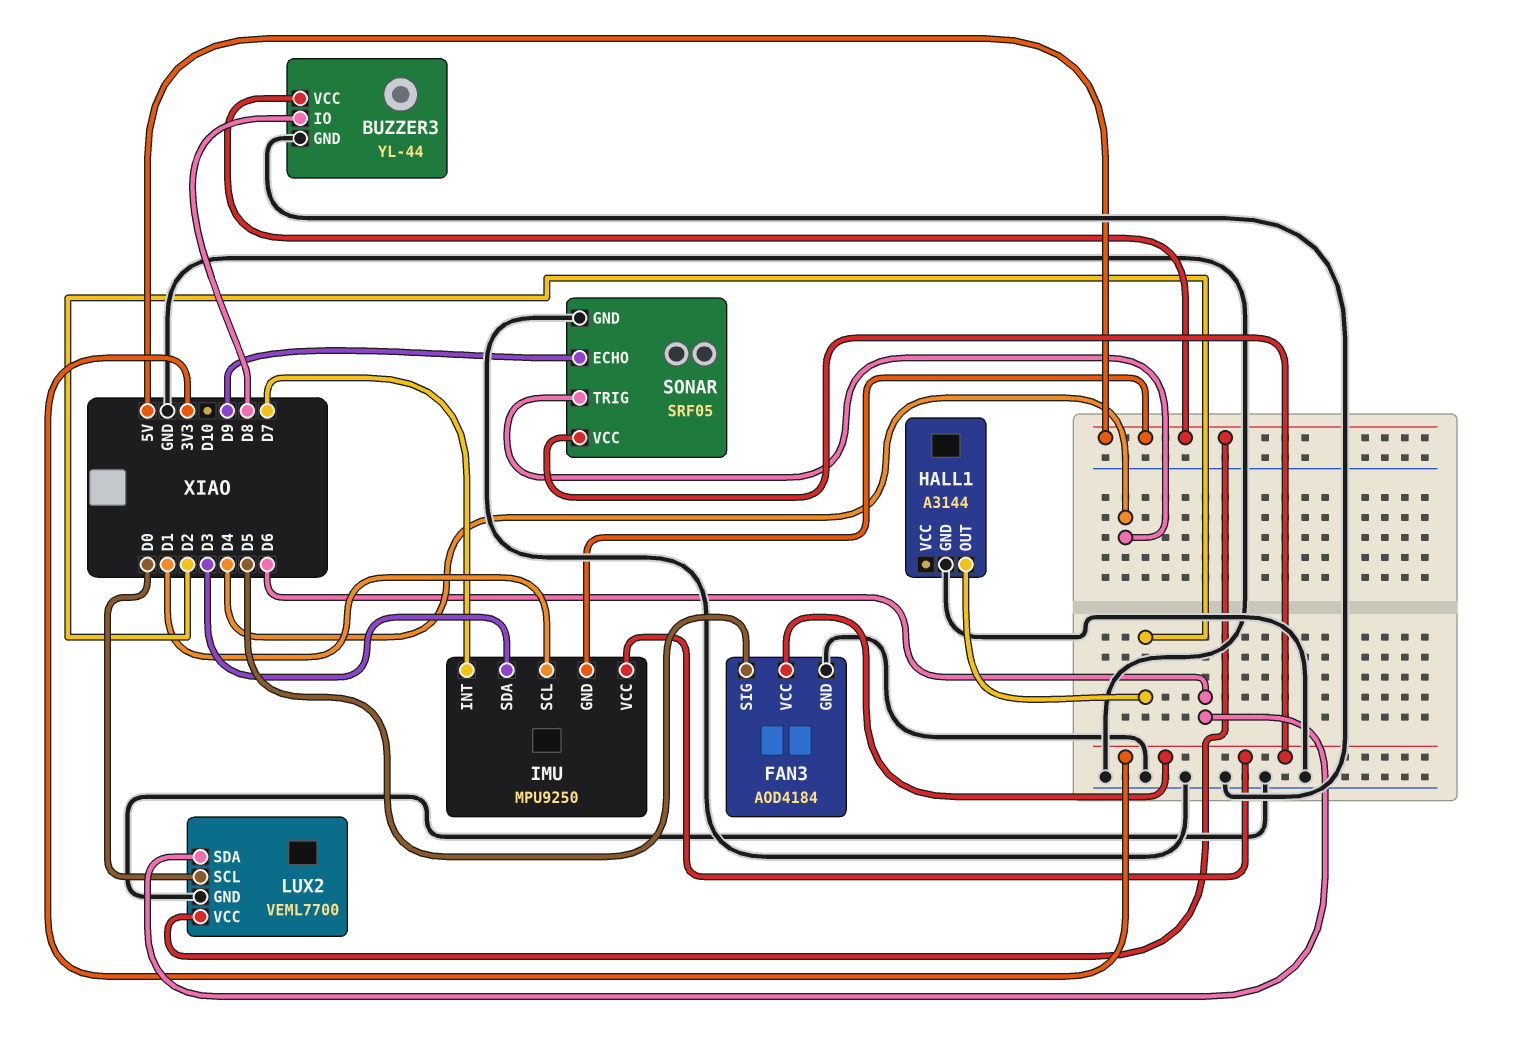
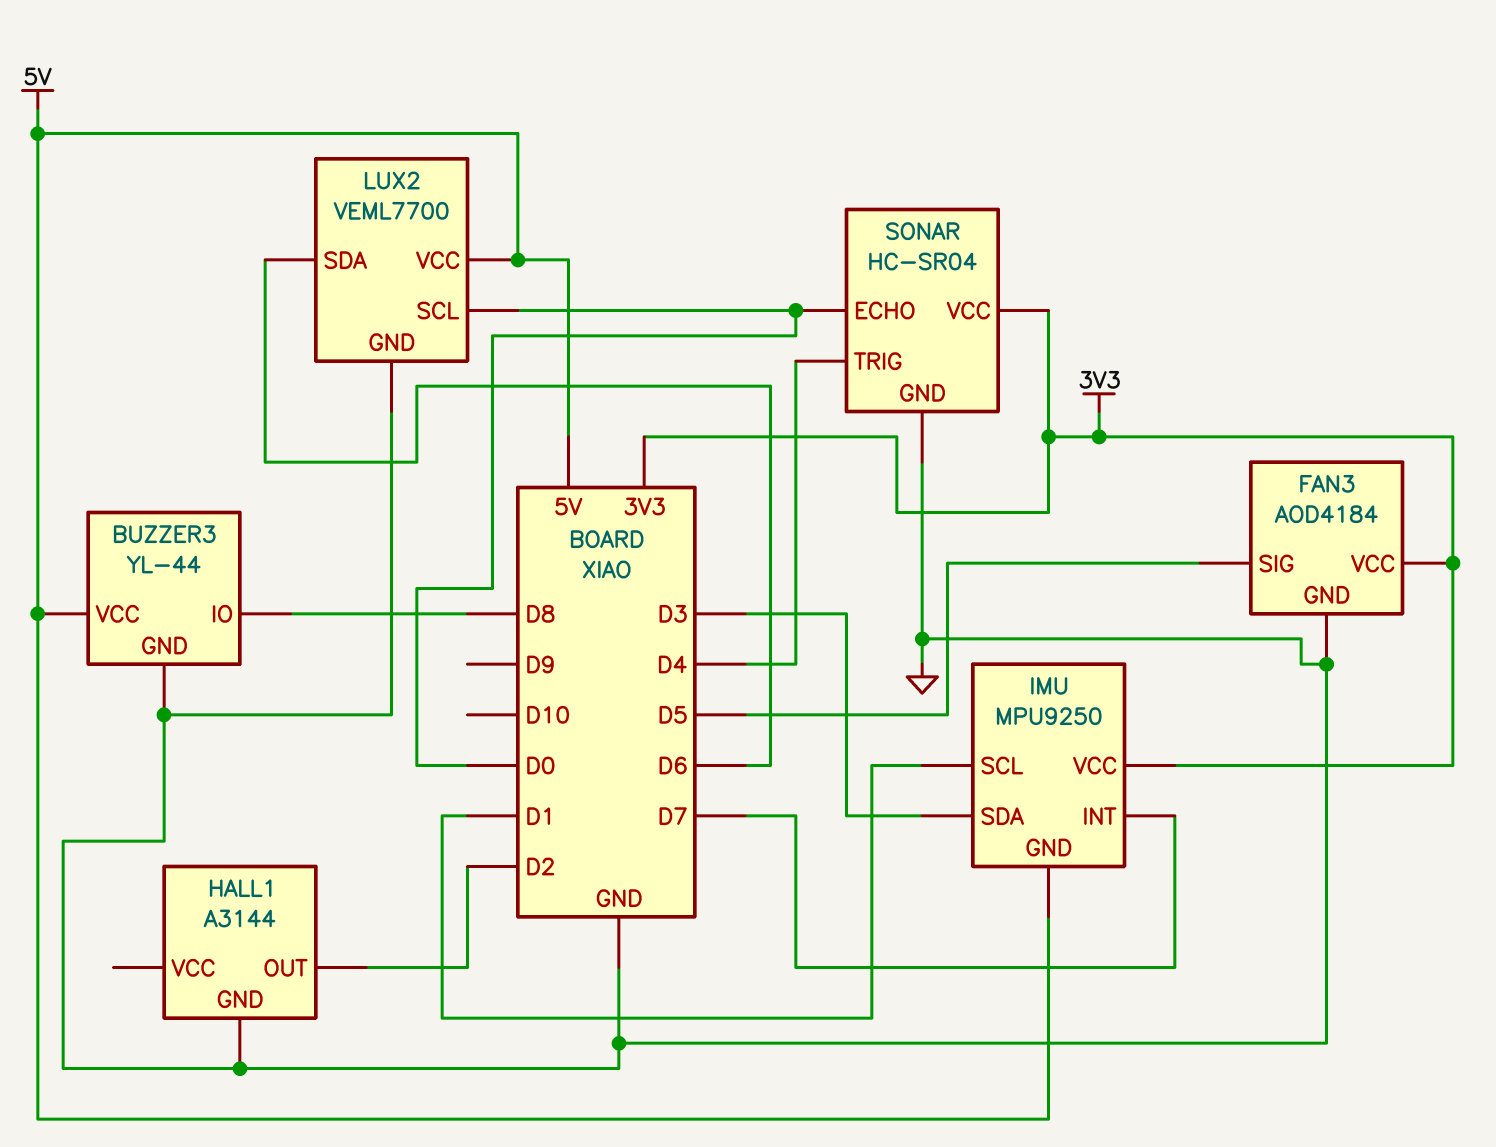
SONAR: SRF05 -> HC-SR04
SONAR pin ECHO: D9 -> D0

